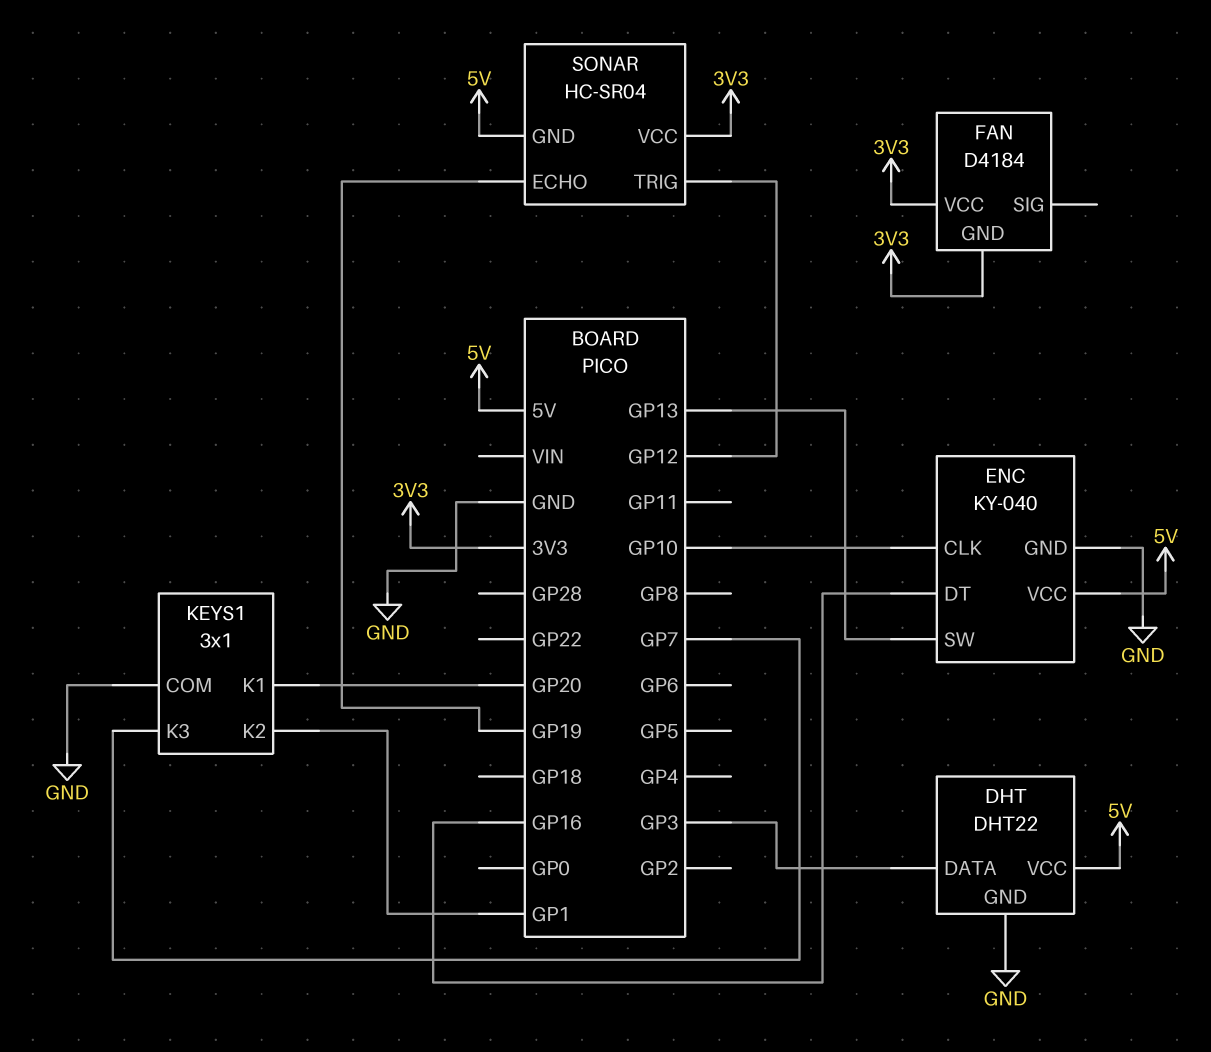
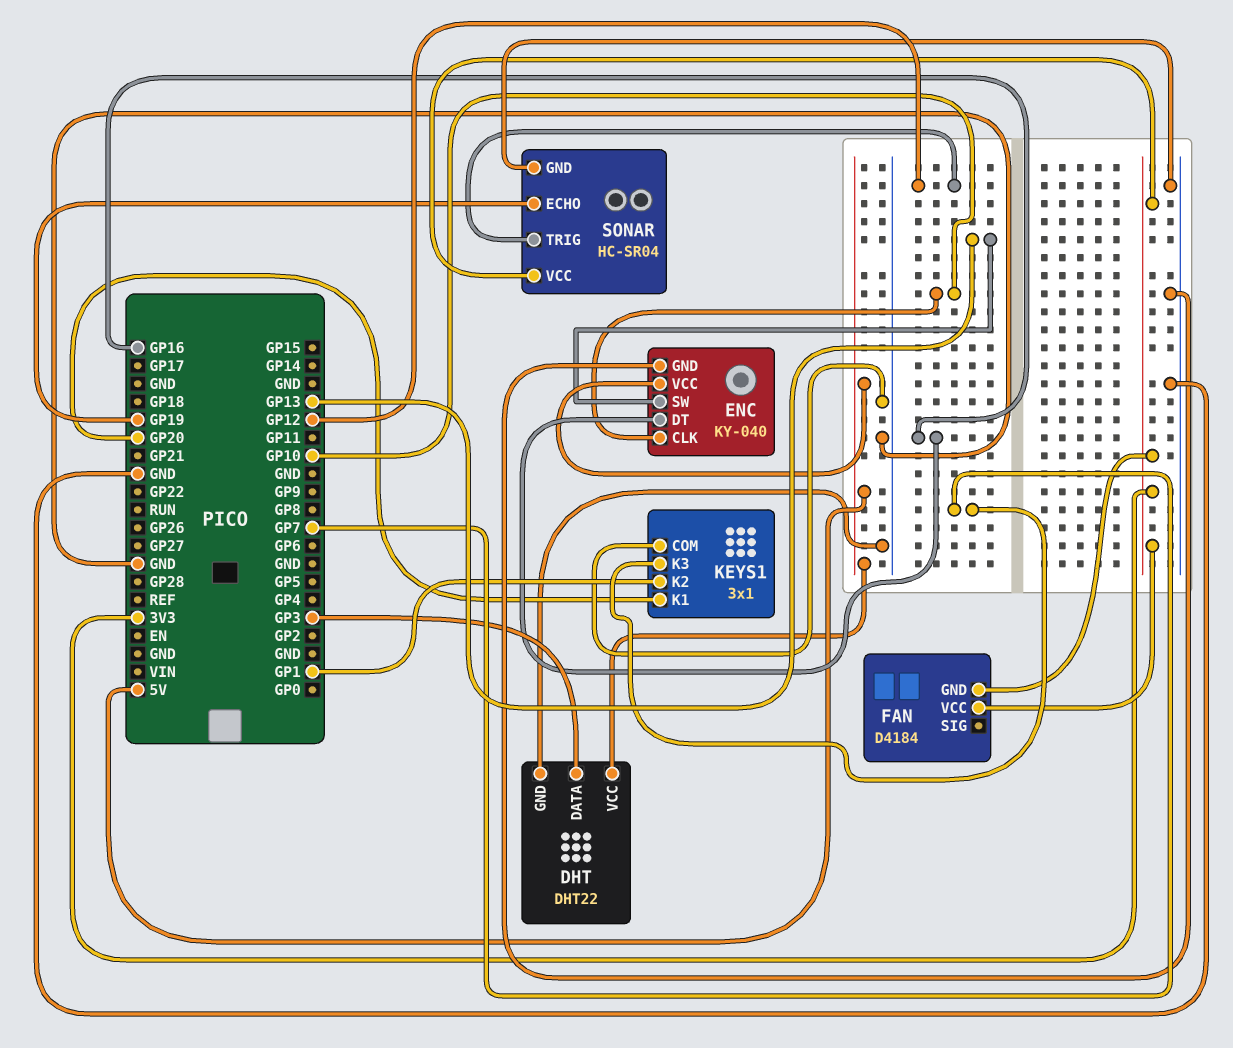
SONAR pin GND: 5V -> GND

